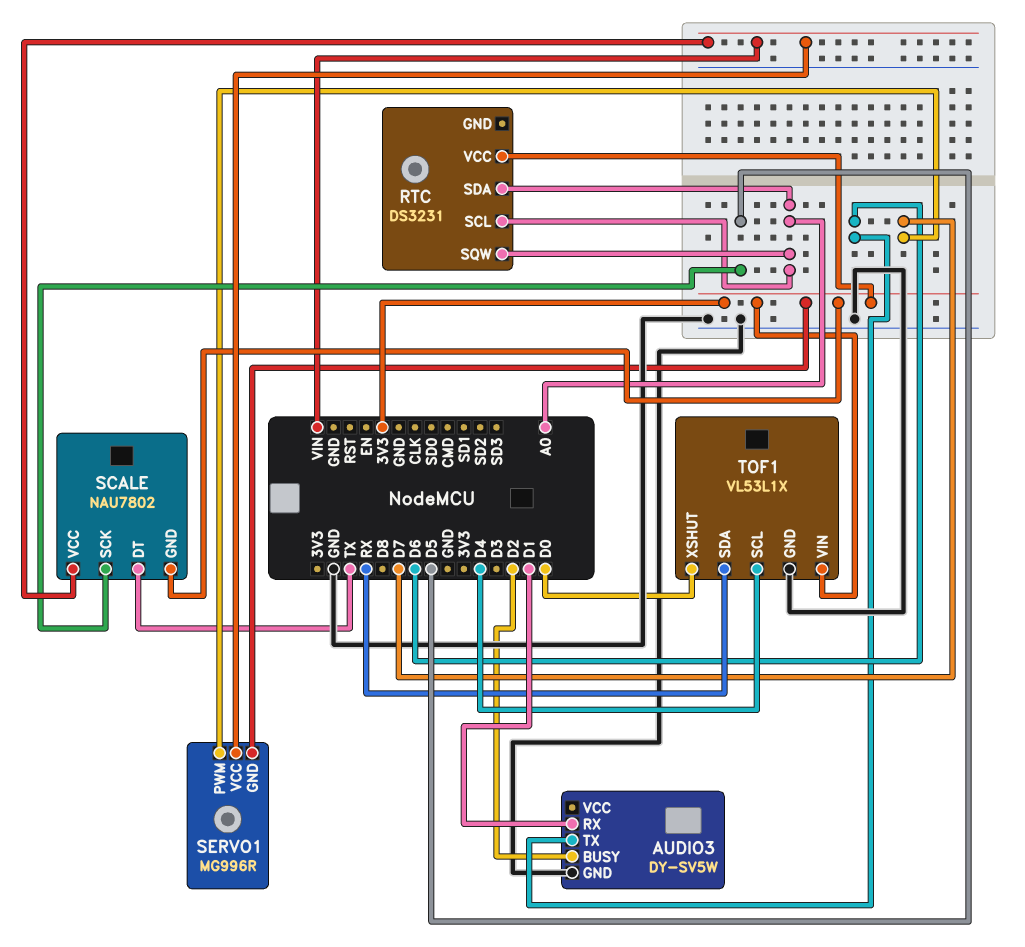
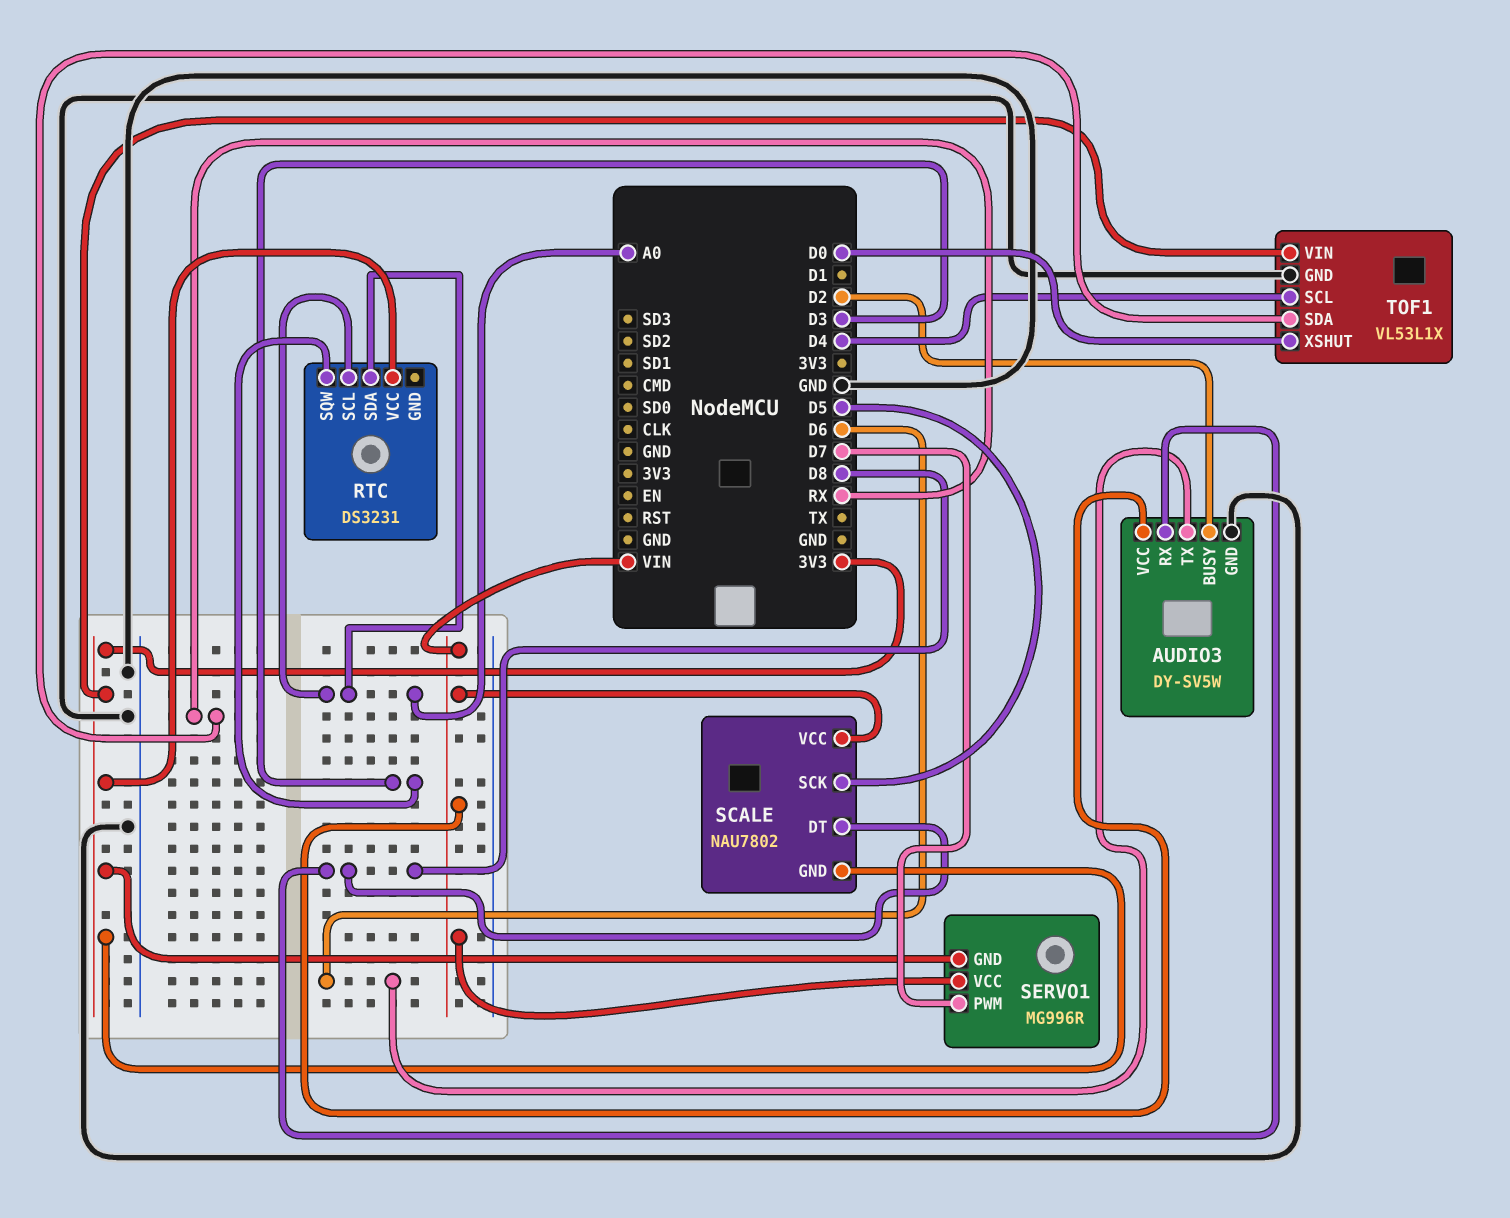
AUDIO3 pin RX: D1 -> D8
AUDIO3 pin VCC: none -> VIN
RTC pin SQW: A0 -> D3
SCALE pin DT: TX -> D8

